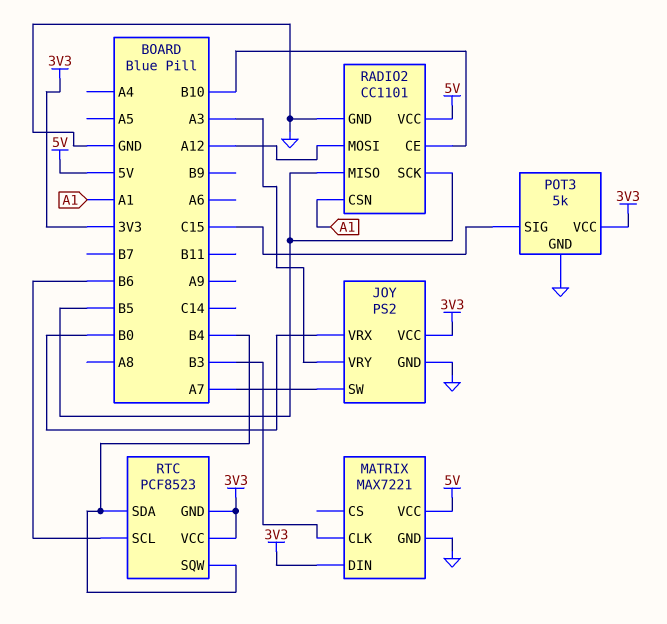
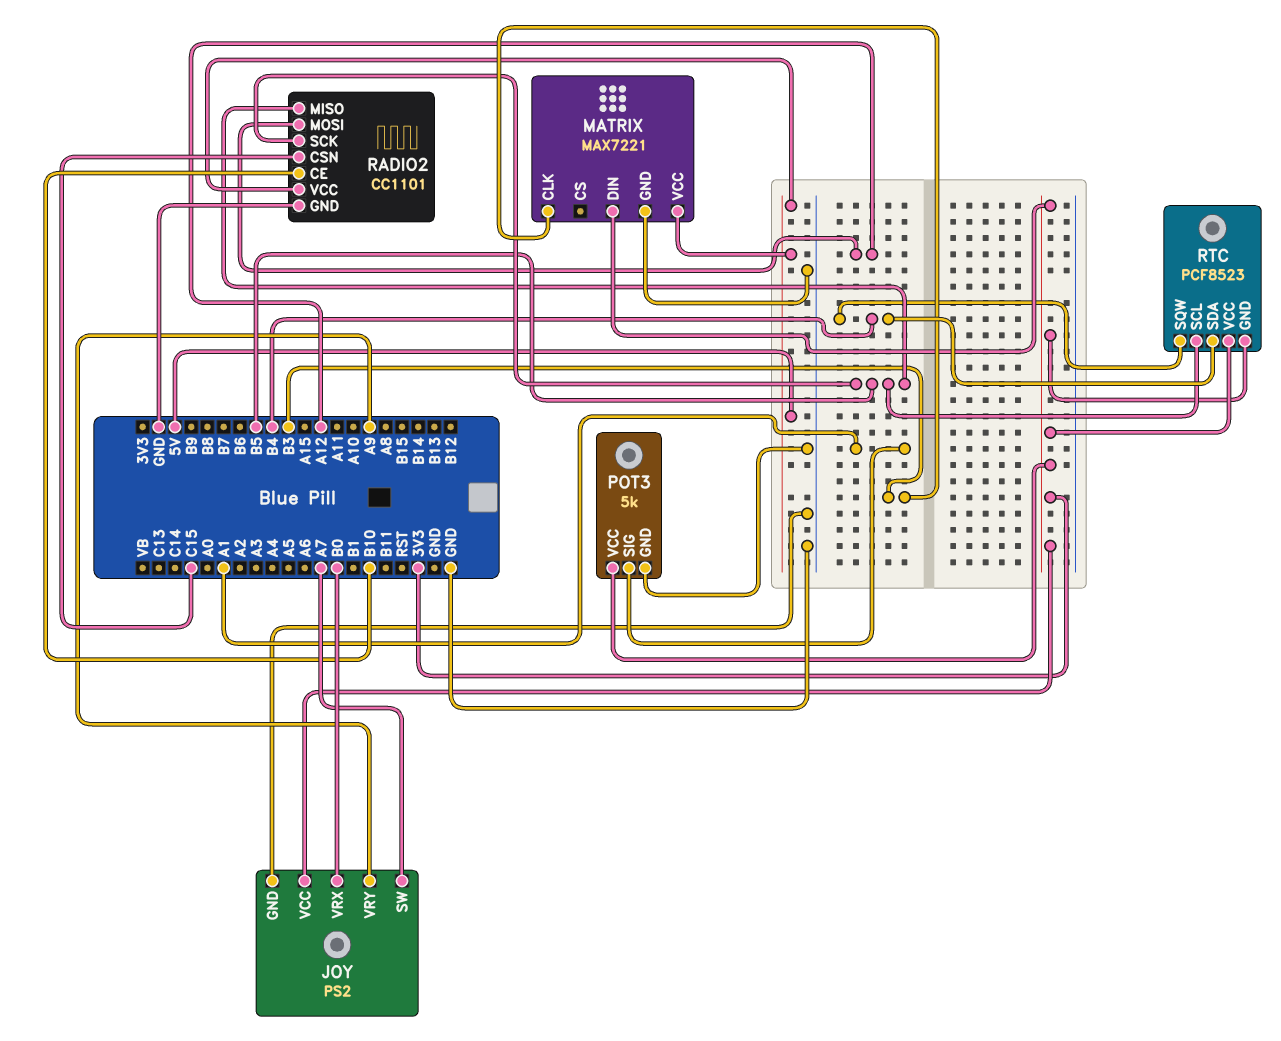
JOY pin VRY: A3 -> A9
POT3 pin SIG: C15 -> A1
RADIO2 pin CSN: A1 -> C15
RTC pin SCL: B6 -> B5

